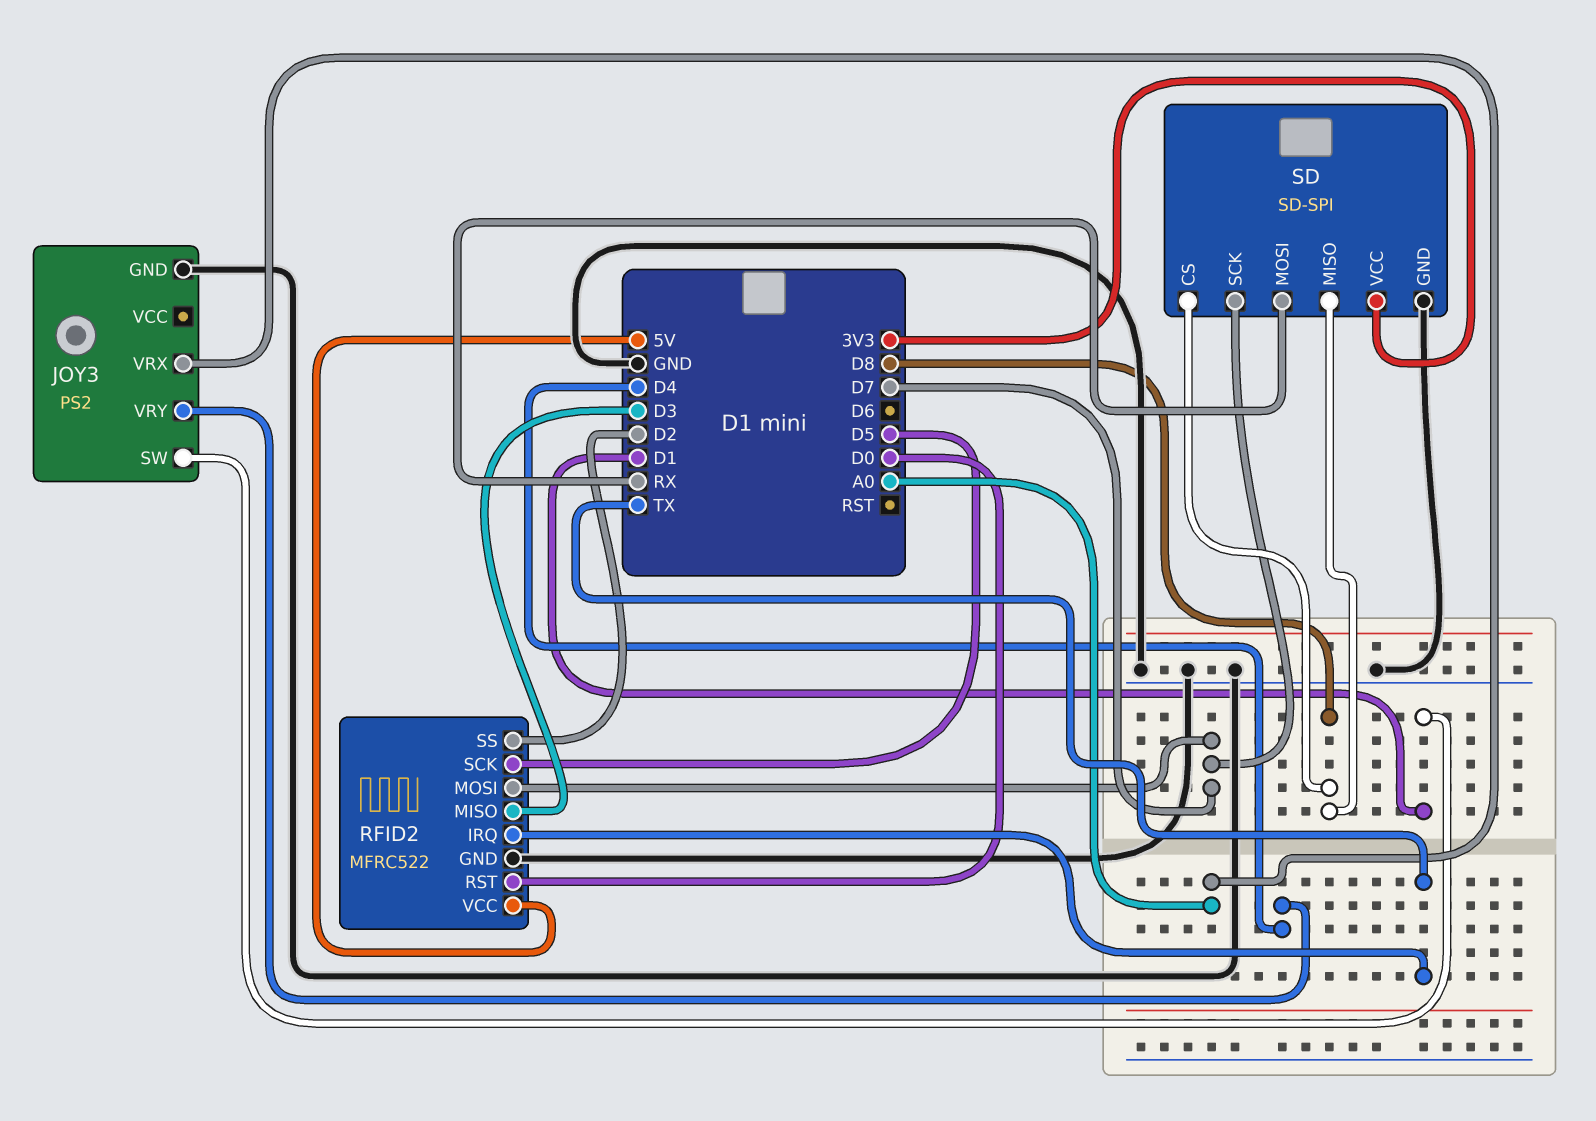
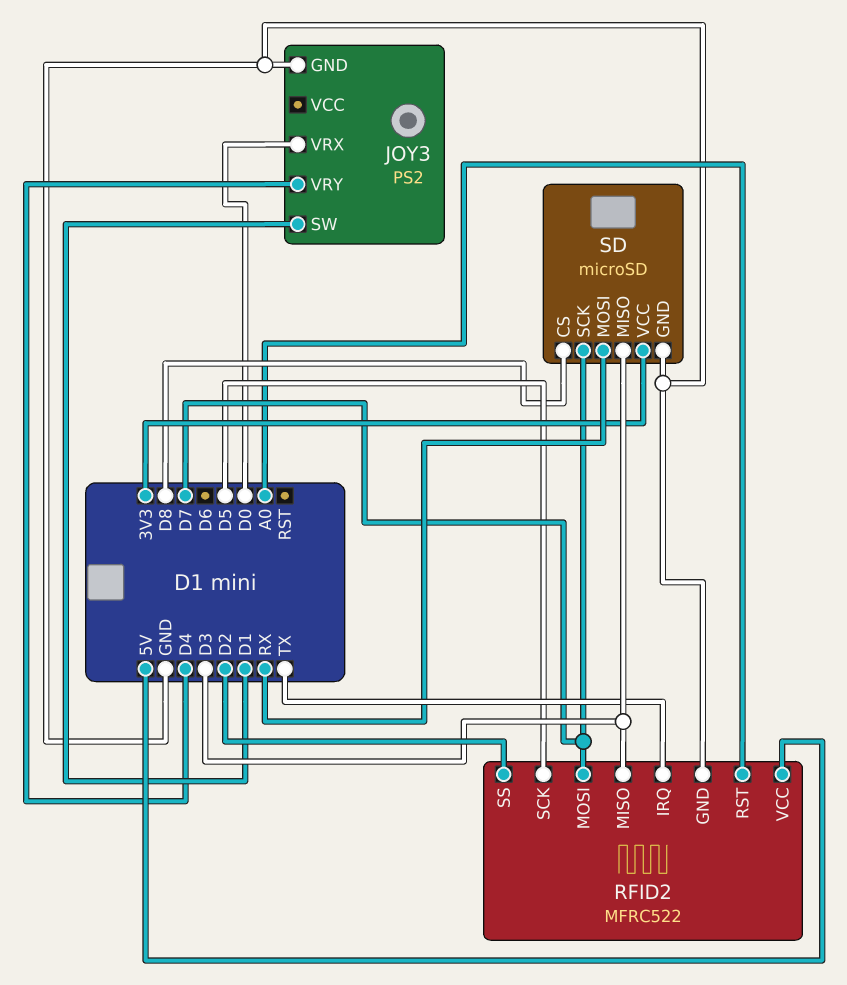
JOY3 pin VRX: A0 -> D0
RFID2 pin RST: D0 -> A0
SD: SD-SPI -> microSD
SD pin MISO: D8 -> D3

